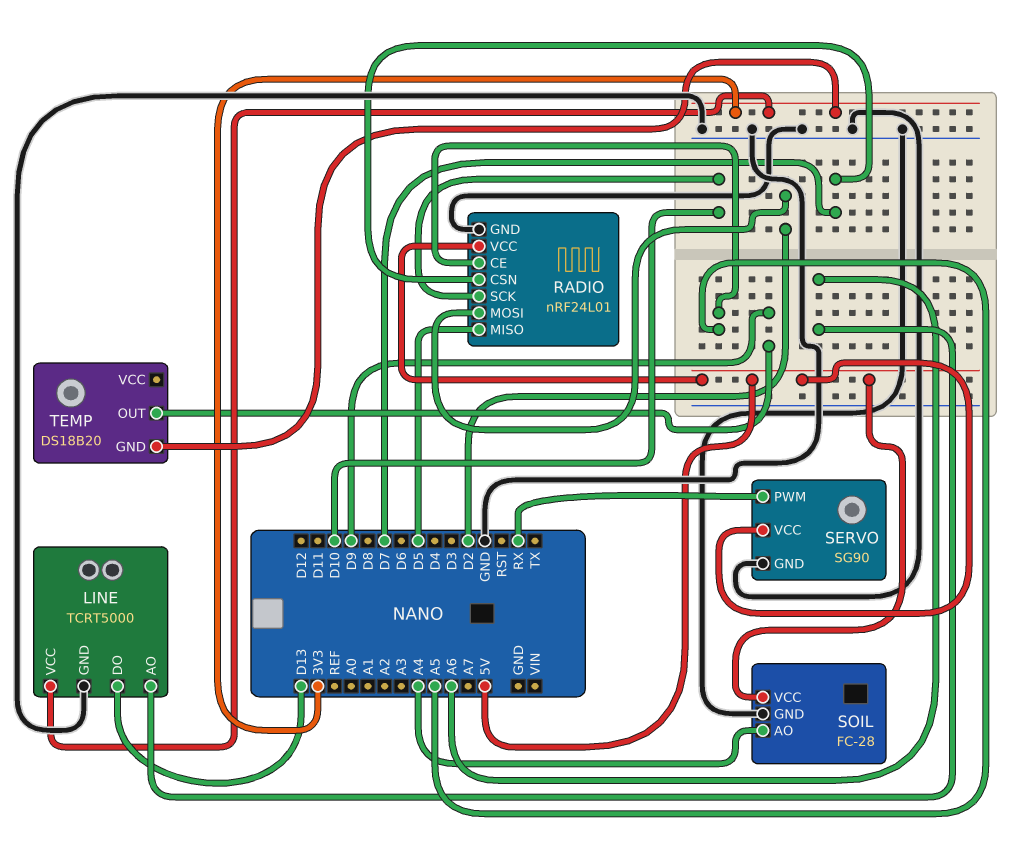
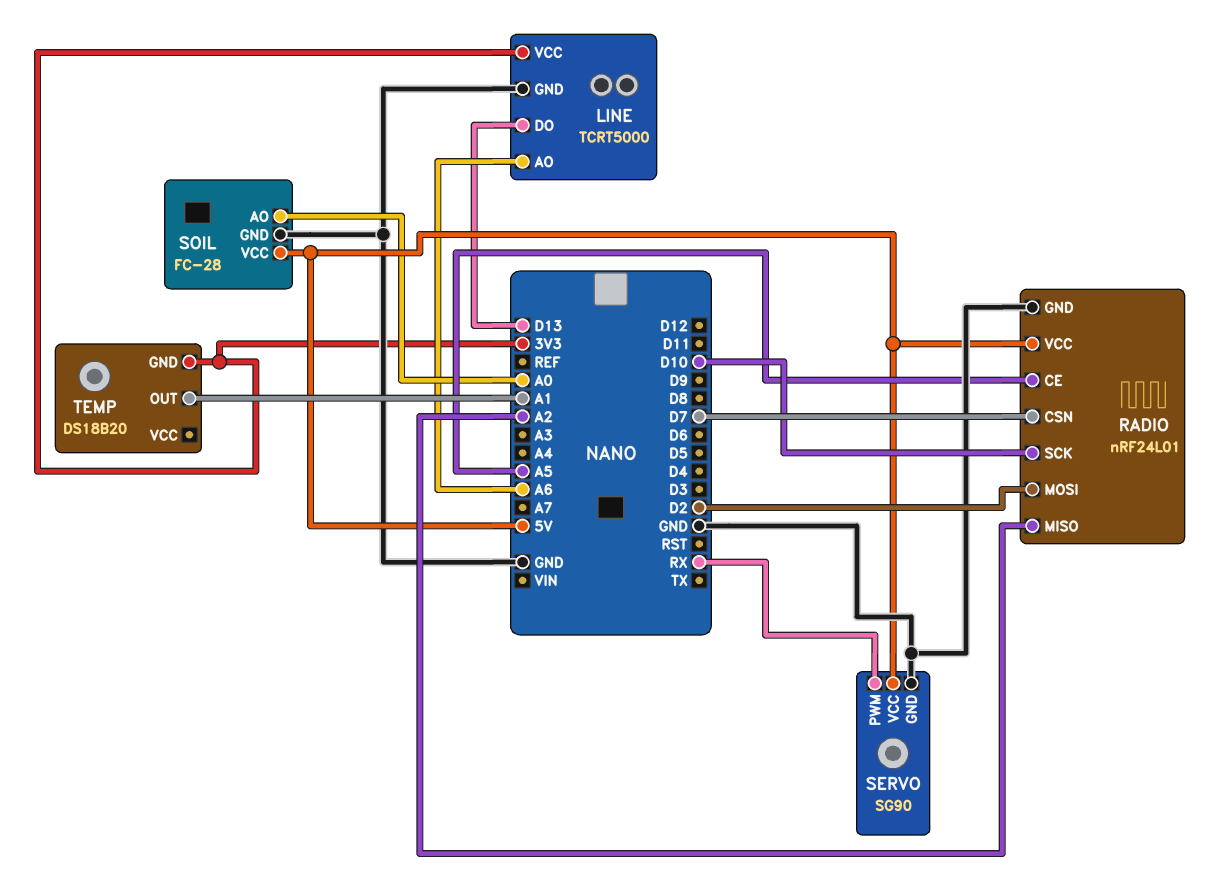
RADIO pin MISO: D5 -> A2
SOIL pin AO: A4 -> A0
TEMP pin OUT: D9 -> A1

